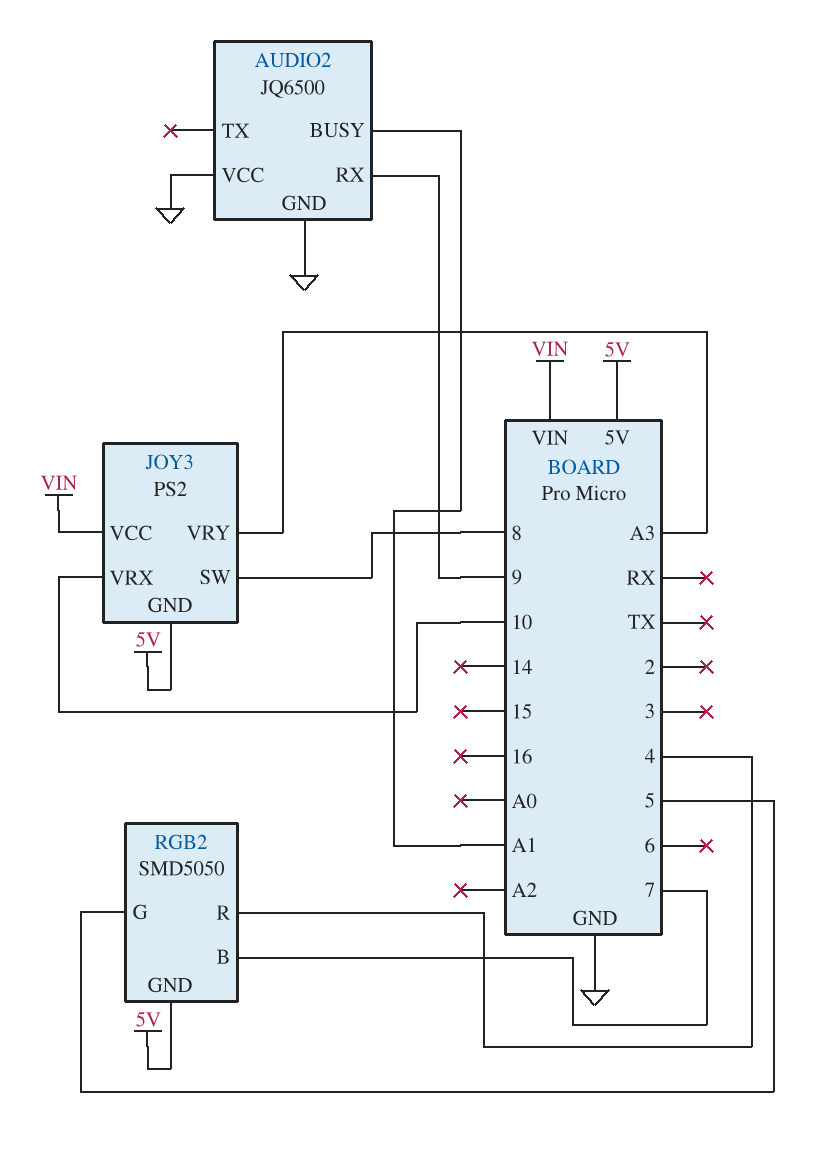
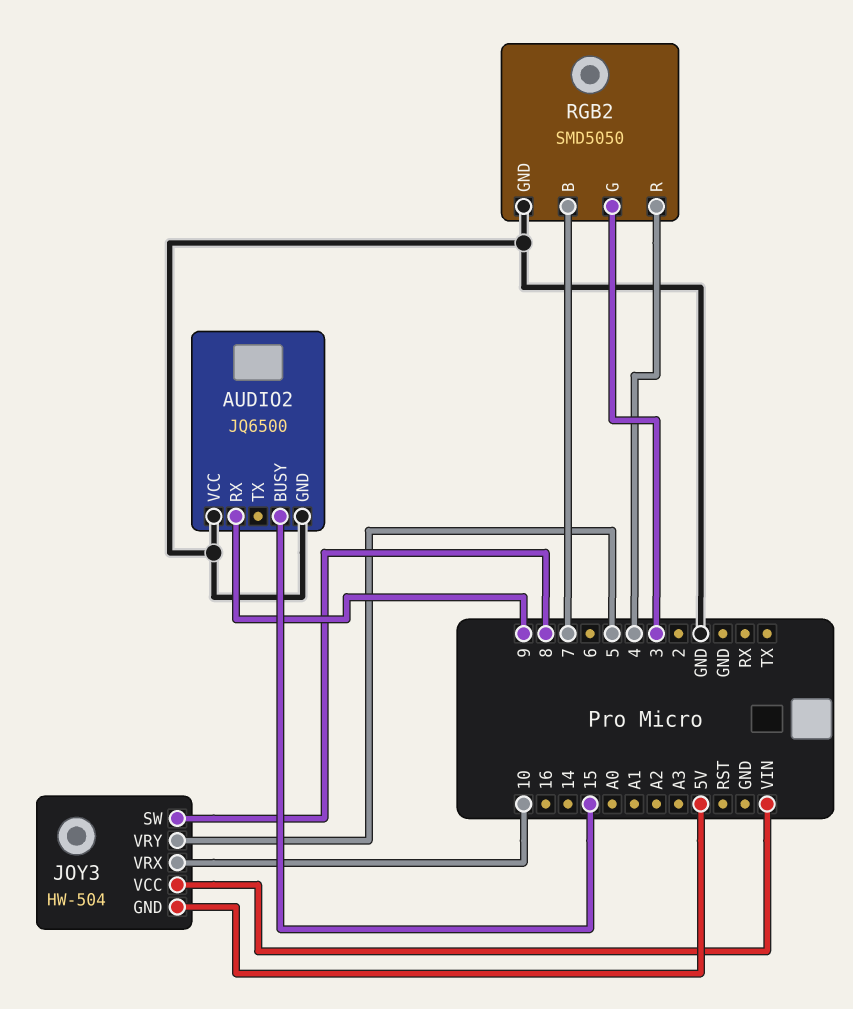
AUDIO2 pin BUSY: A1 -> 15
JOY3: PS2 -> HW-504
JOY3 pin VRY: A3 -> 5
RGB2 pin G: 5 -> 3
RGB2 pin GND: 5V -> GND

